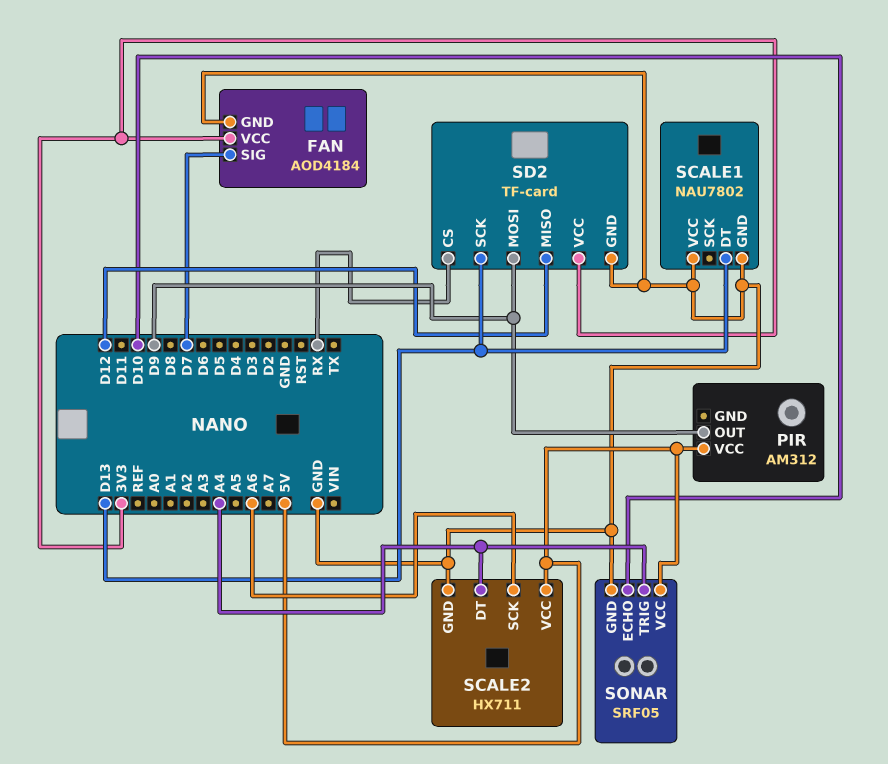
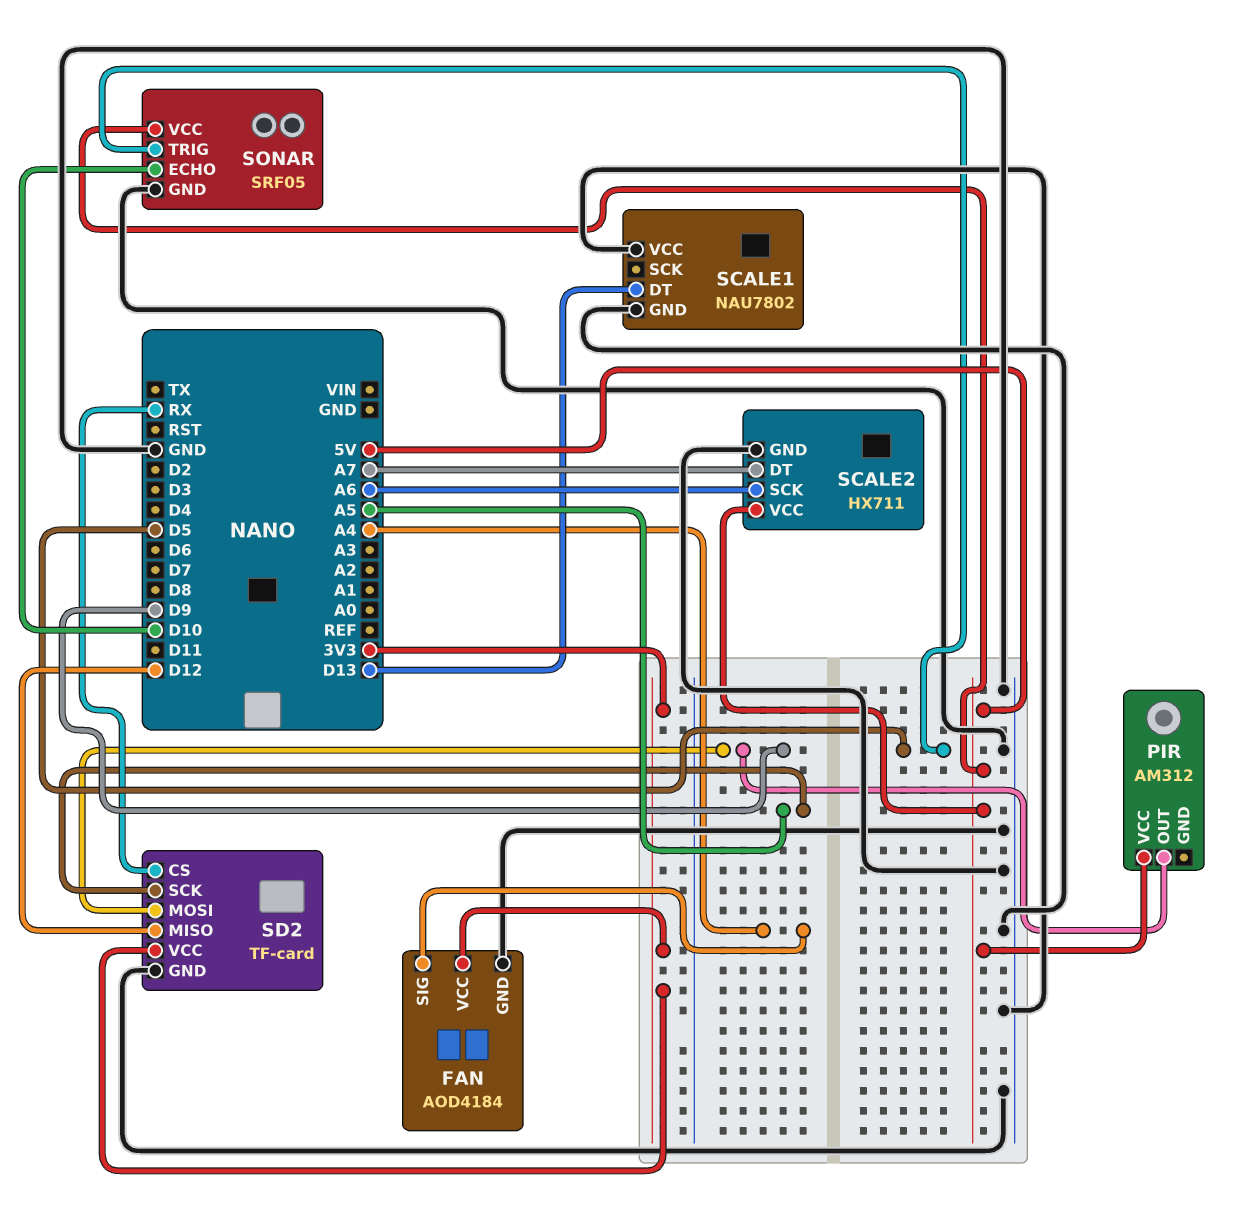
FAN pin SIG: D7 -> A4
SCALE2 pin DT: A4 -> A7
SD2 pin SCK: D13 -> A5
SONAR pin TRIG: A4 -> D5

